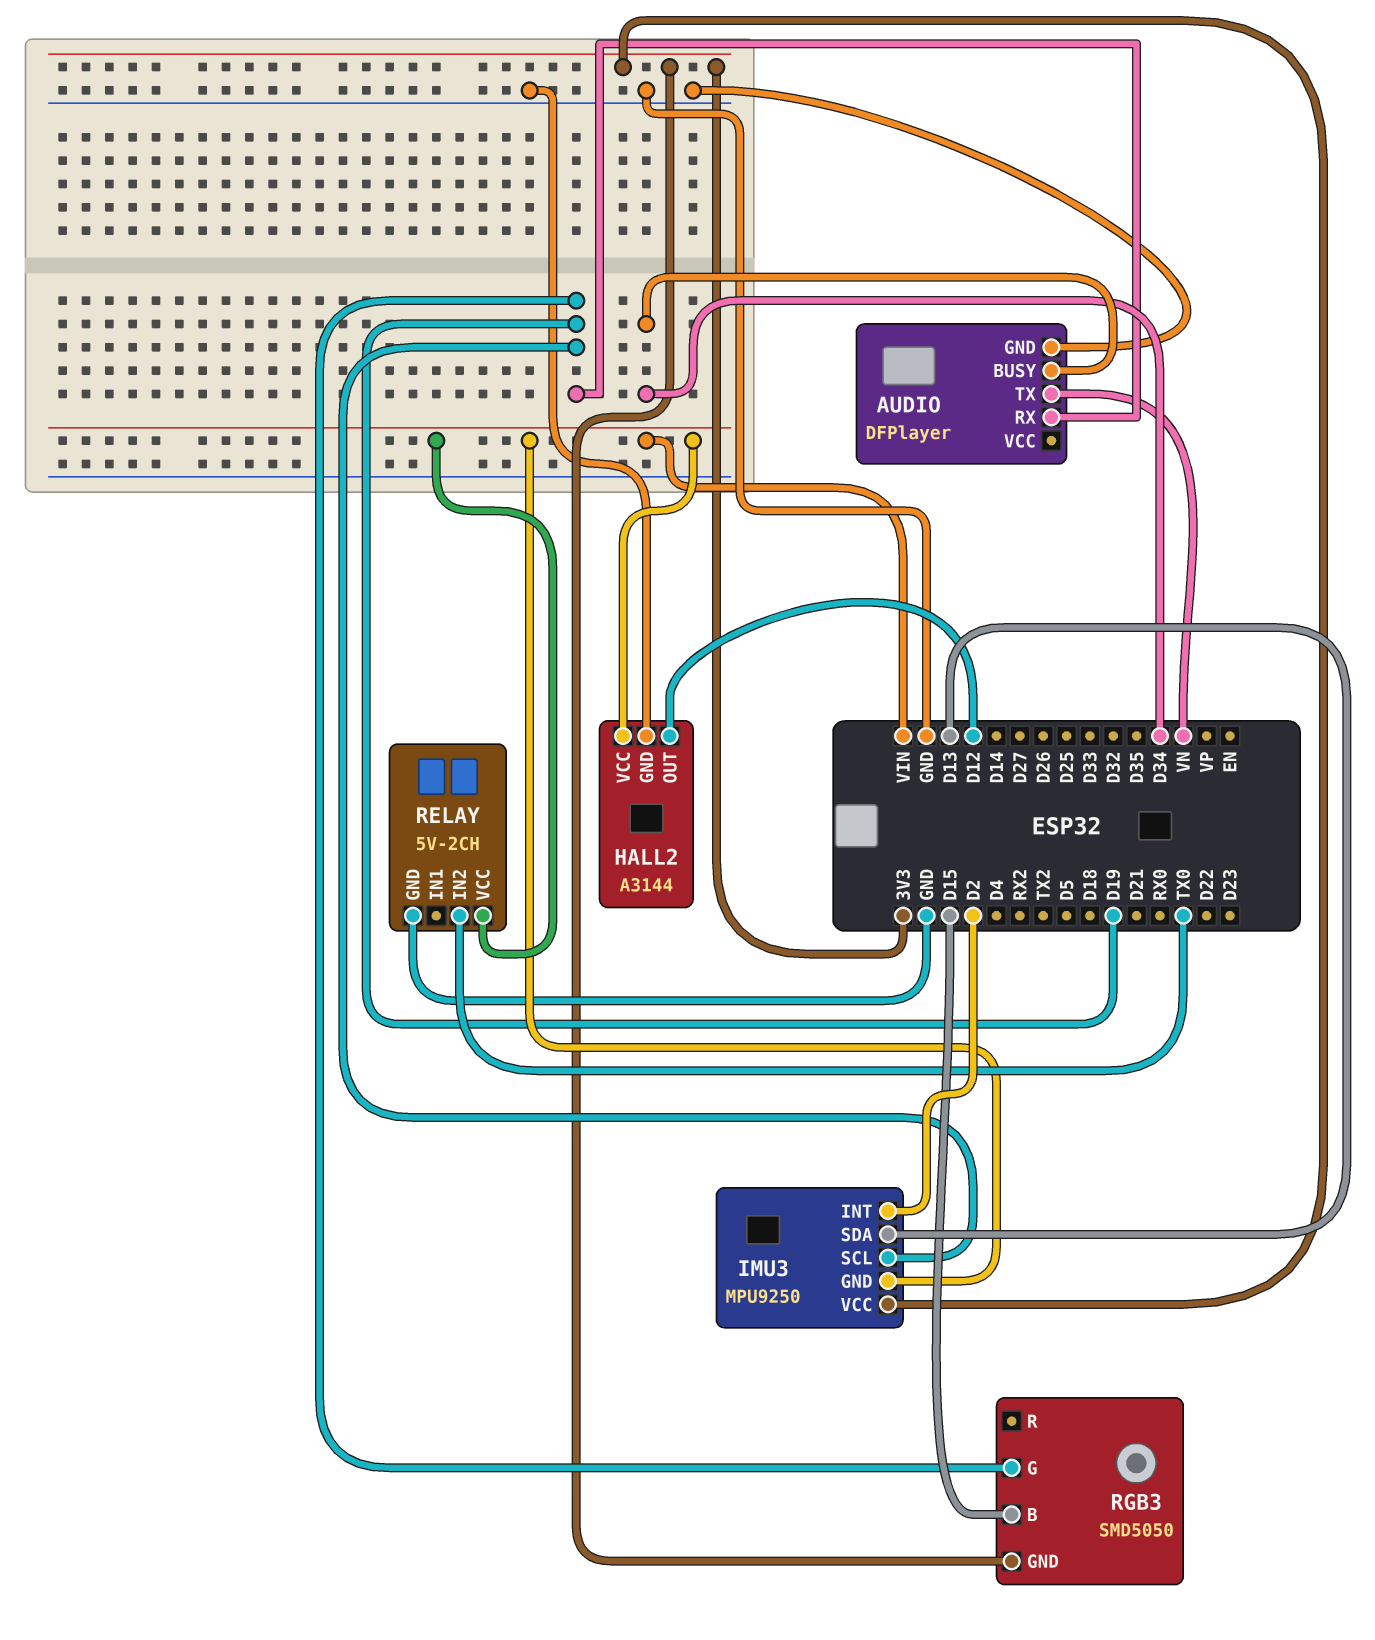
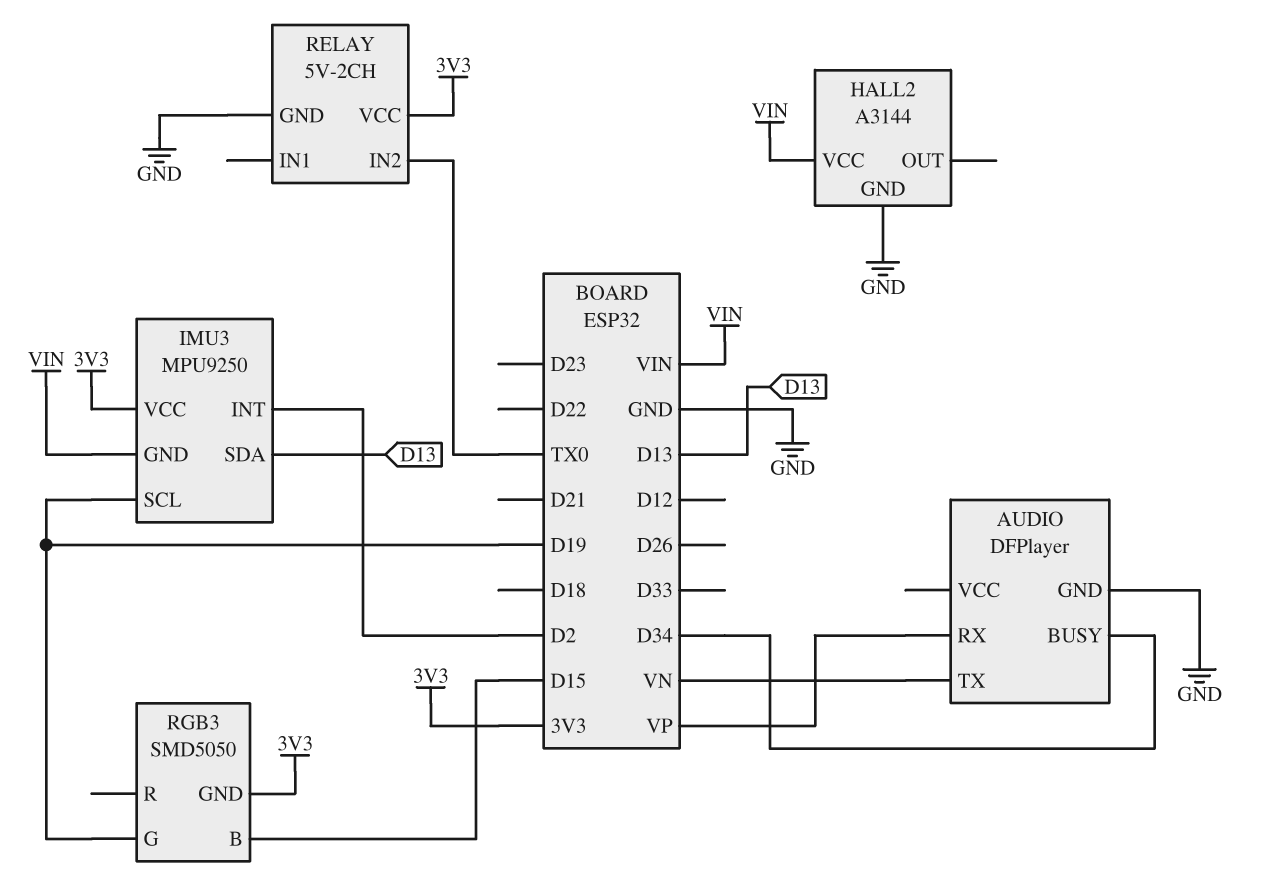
AUDIO pin RX: D19 -> VP
HALL2 pin OUT: D12 -> none
RELAY pin VCC: VIN -> 3V3

